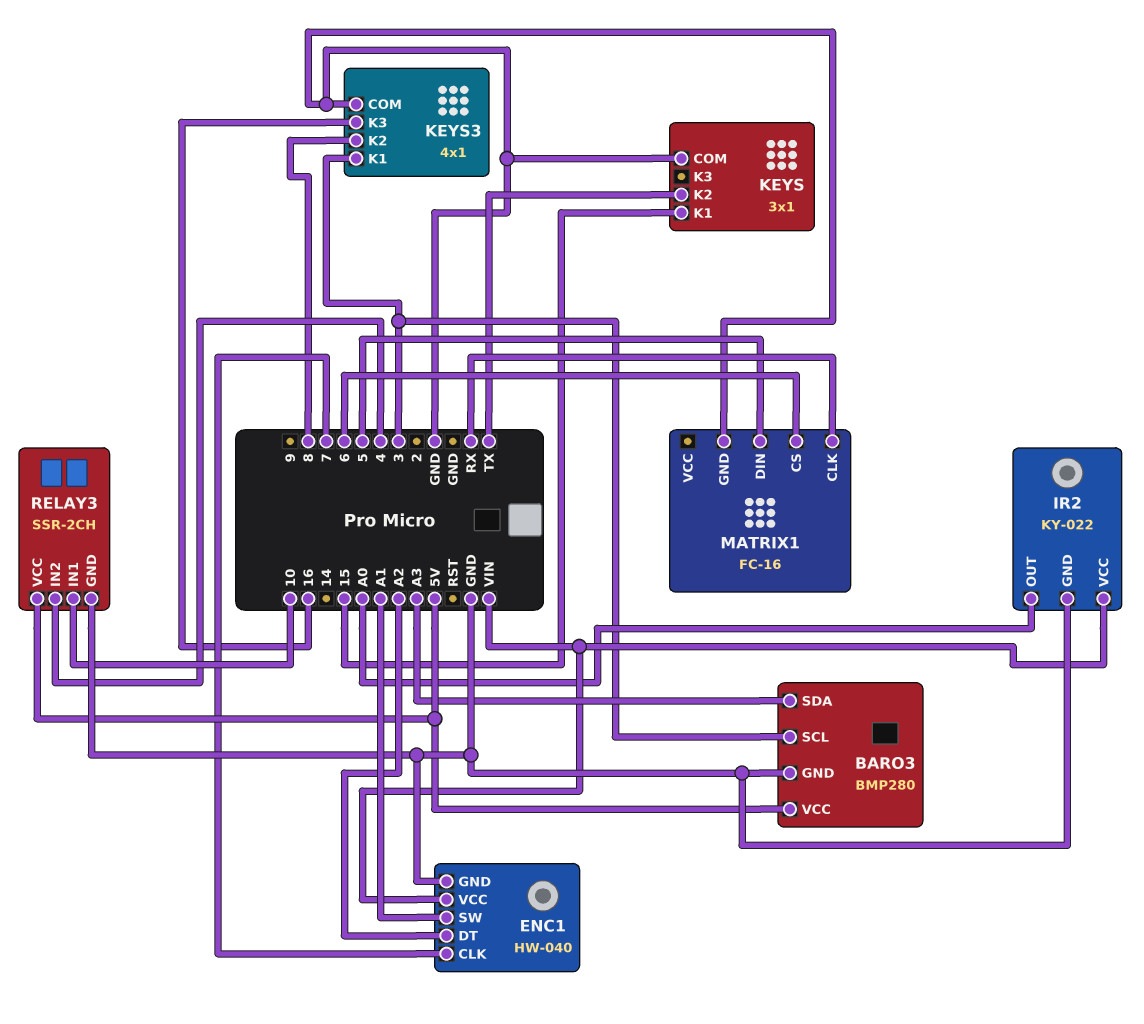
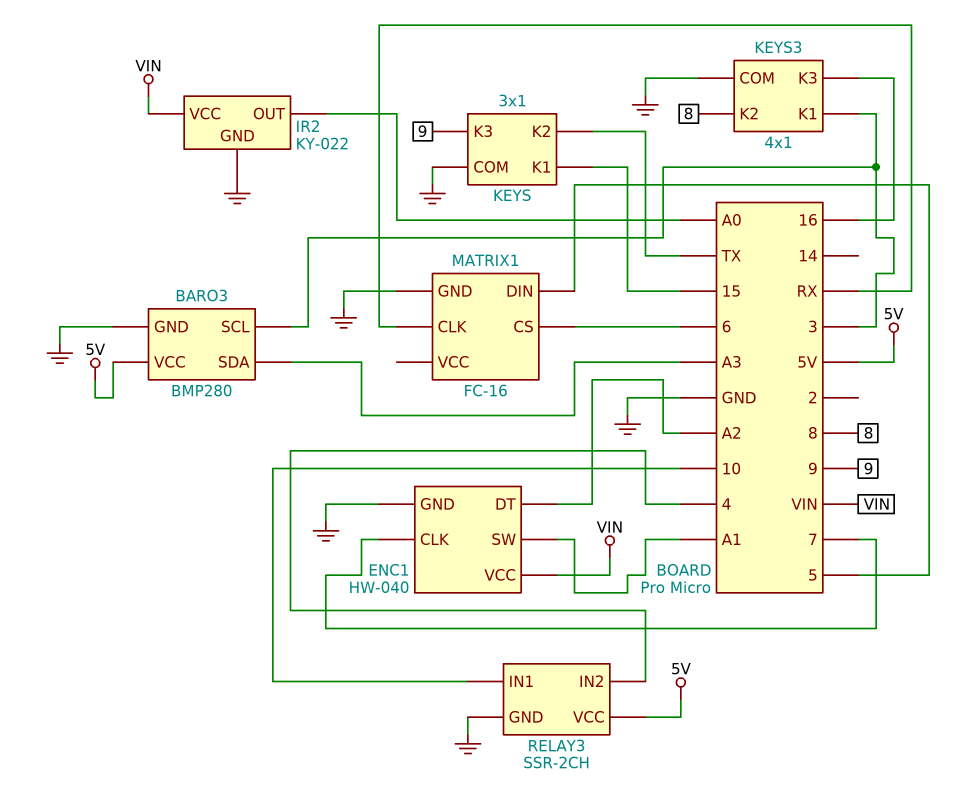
KEYS pin K3: none -> 9

